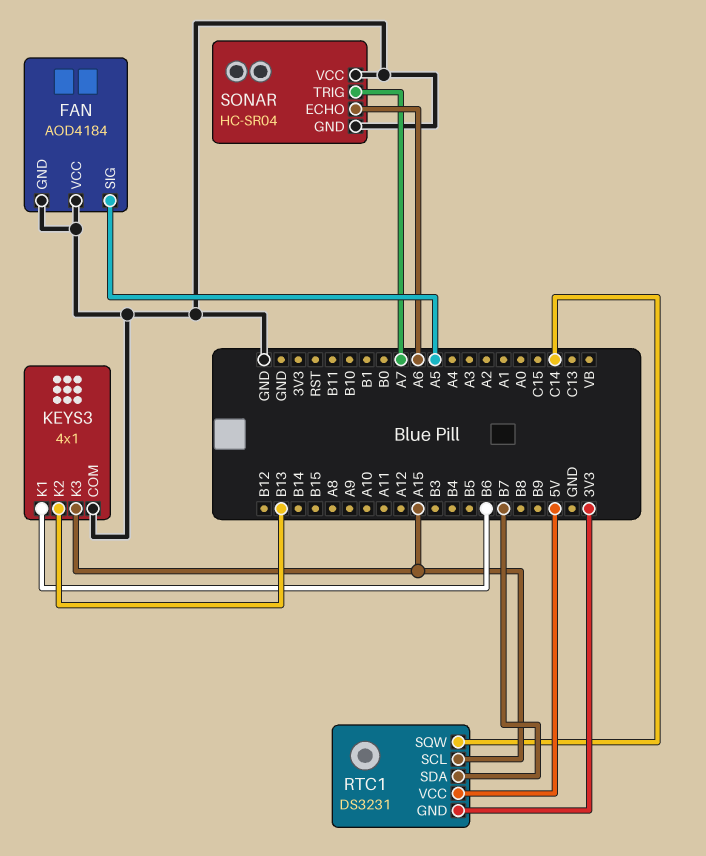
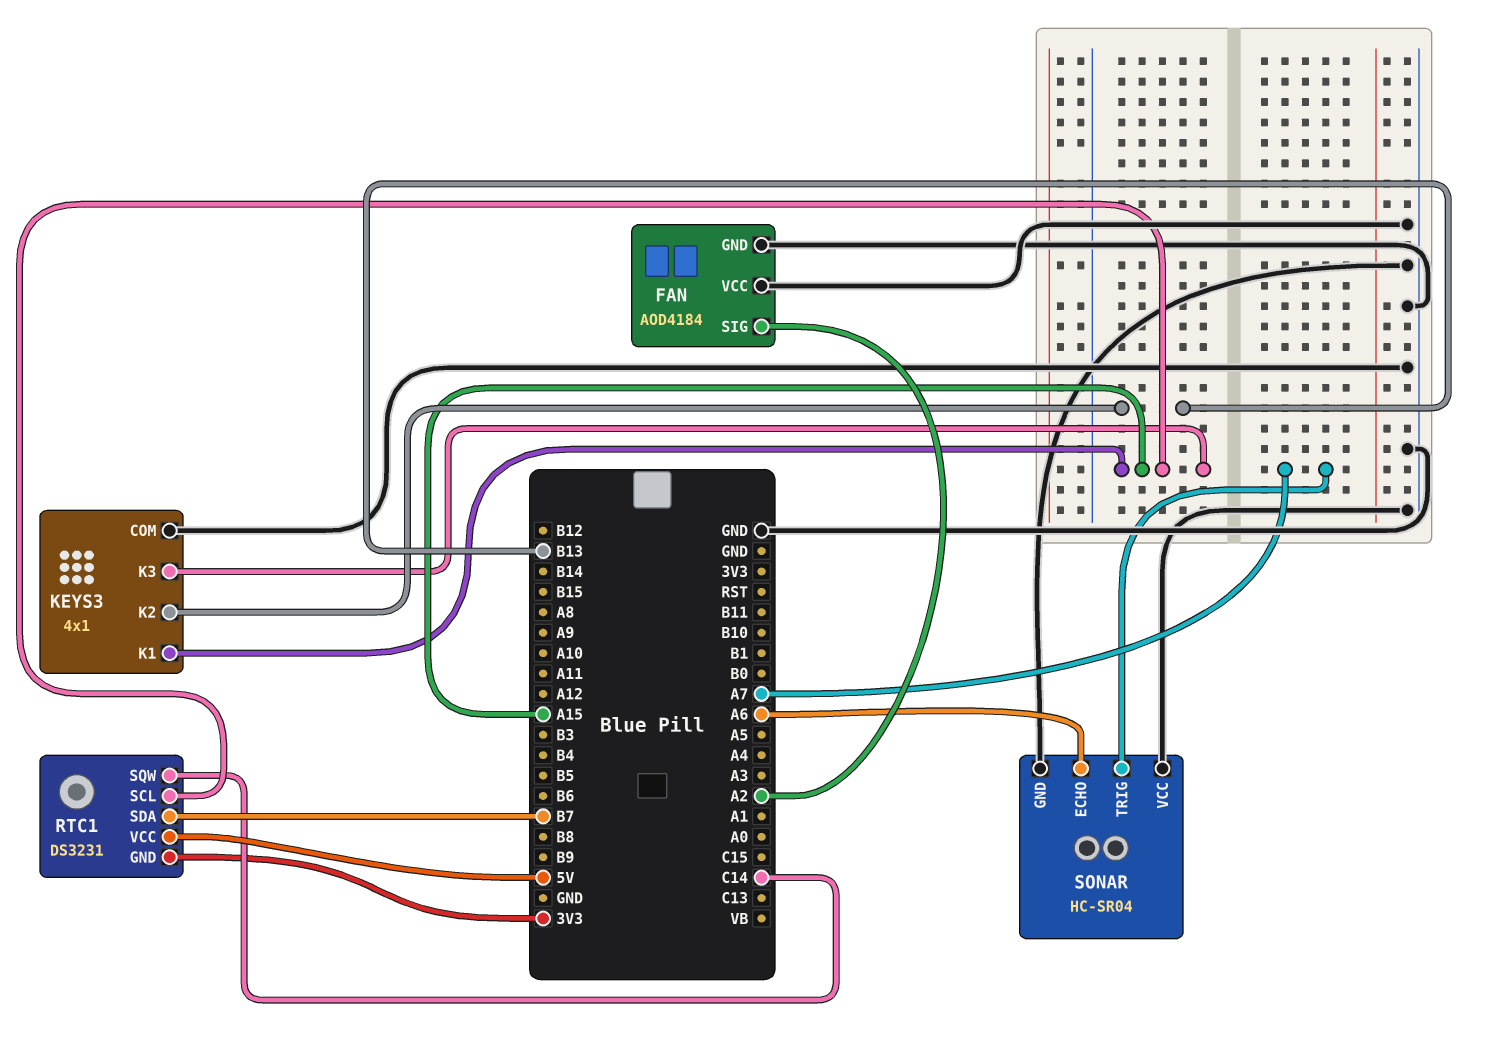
FAN pin SIG: A5 -> A2
KEYS3 pin K1: B6 -> A15

